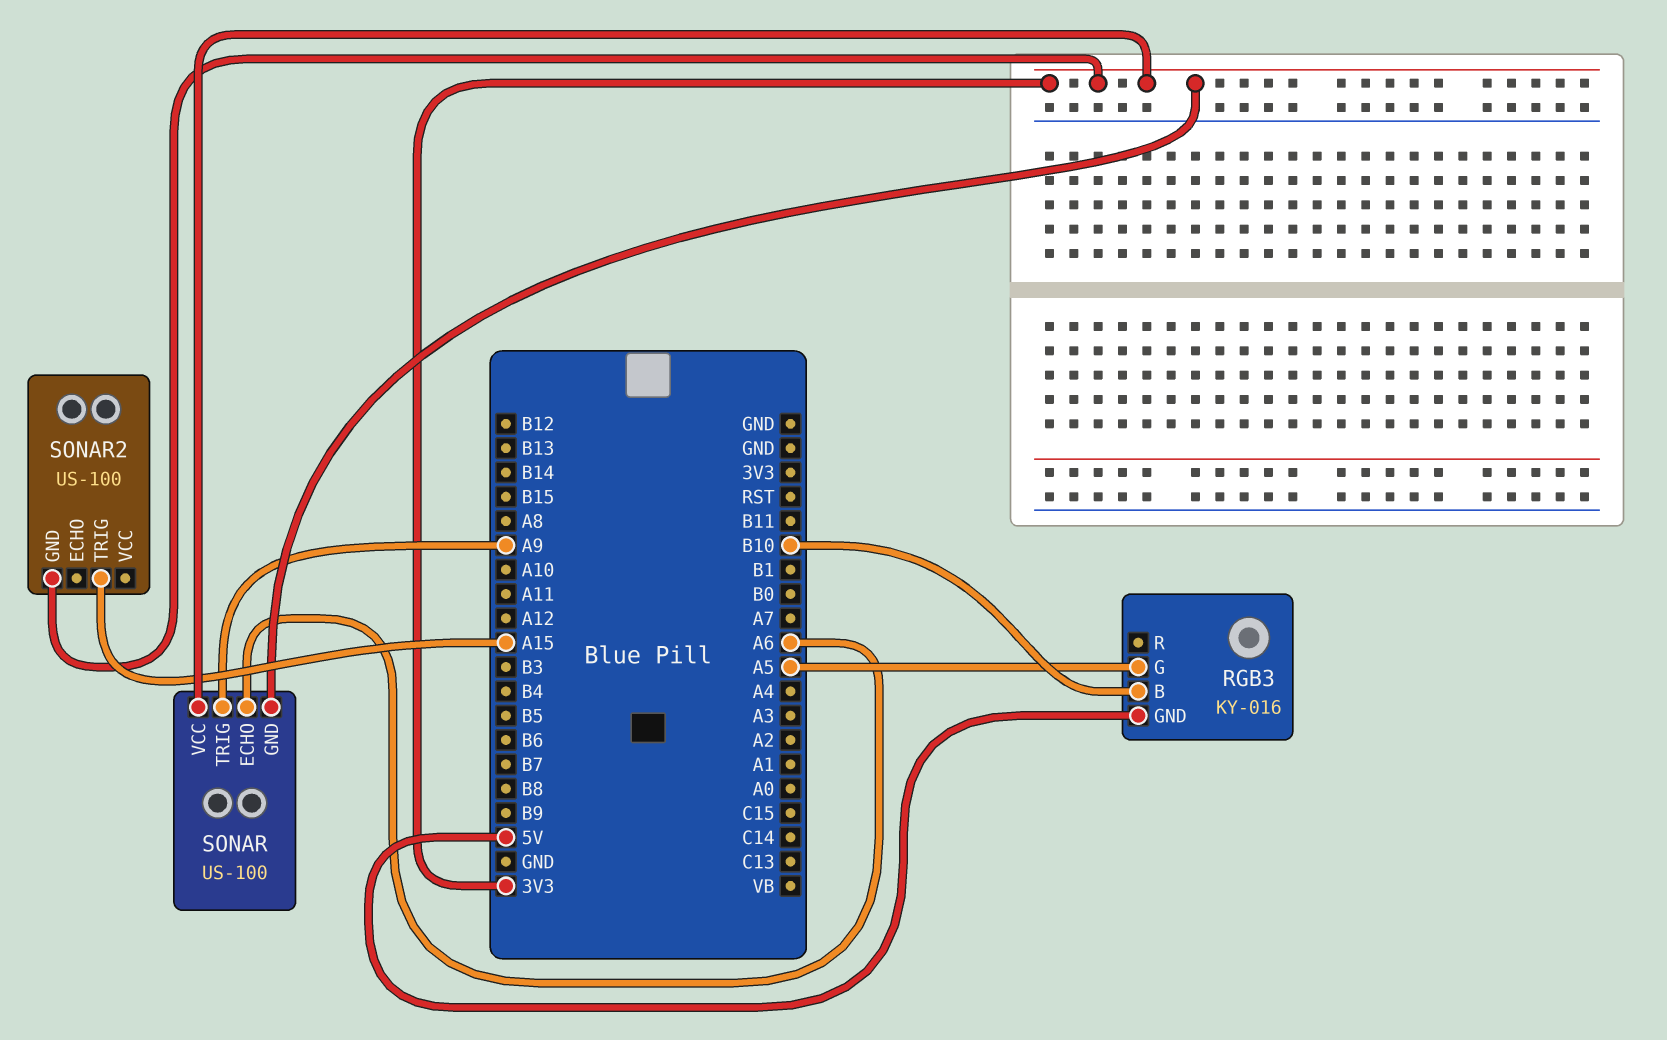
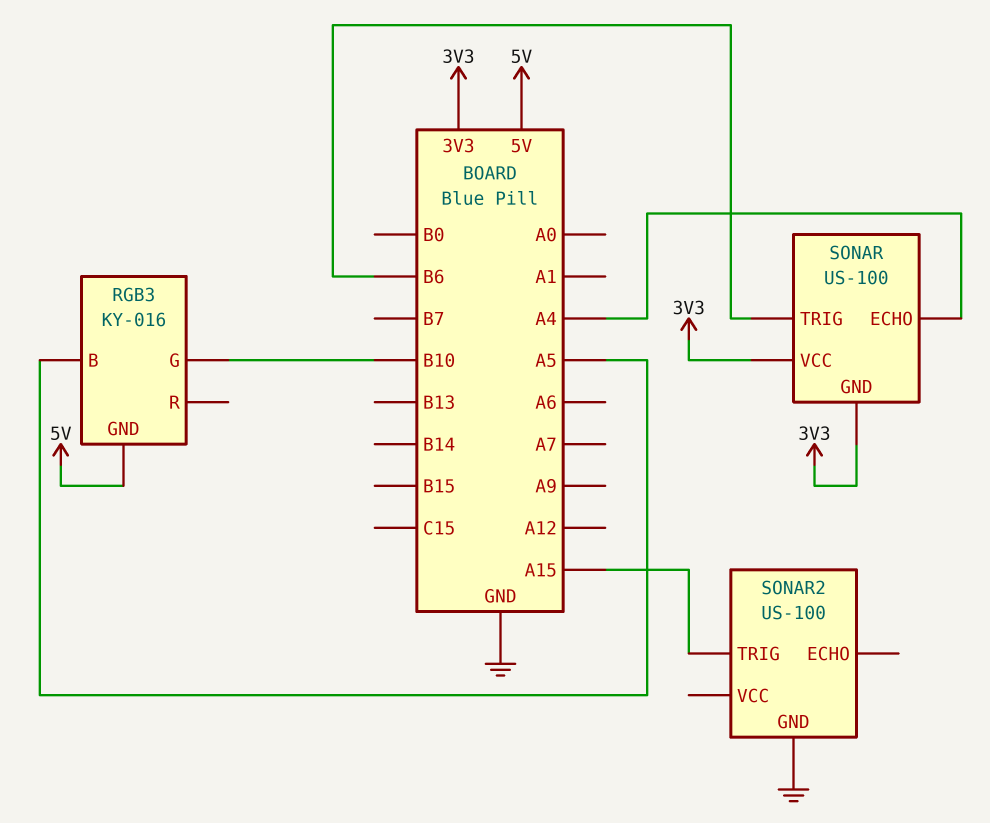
RGB3 pin B: B10 -> A5
RGB3 pin G: A5 -> B10
SONAR pin ECHO: A6 -> A4
SONAR pin TRIG: A9 -> B6
SONAR2 pin GND: 3V3 -> GND

